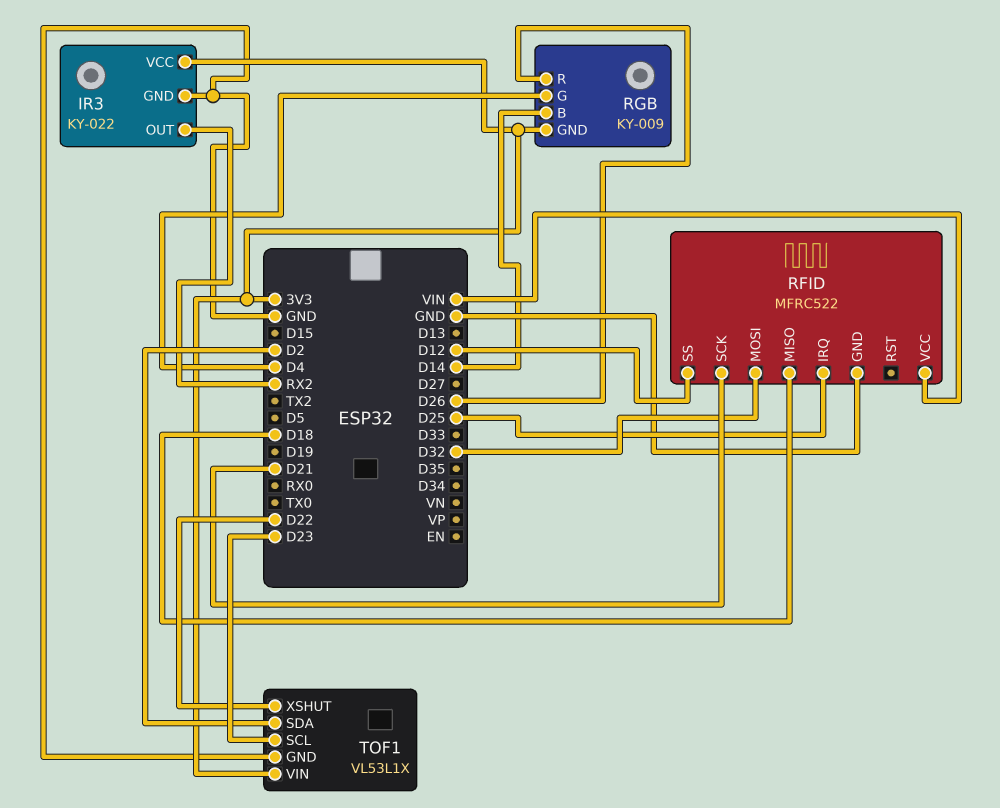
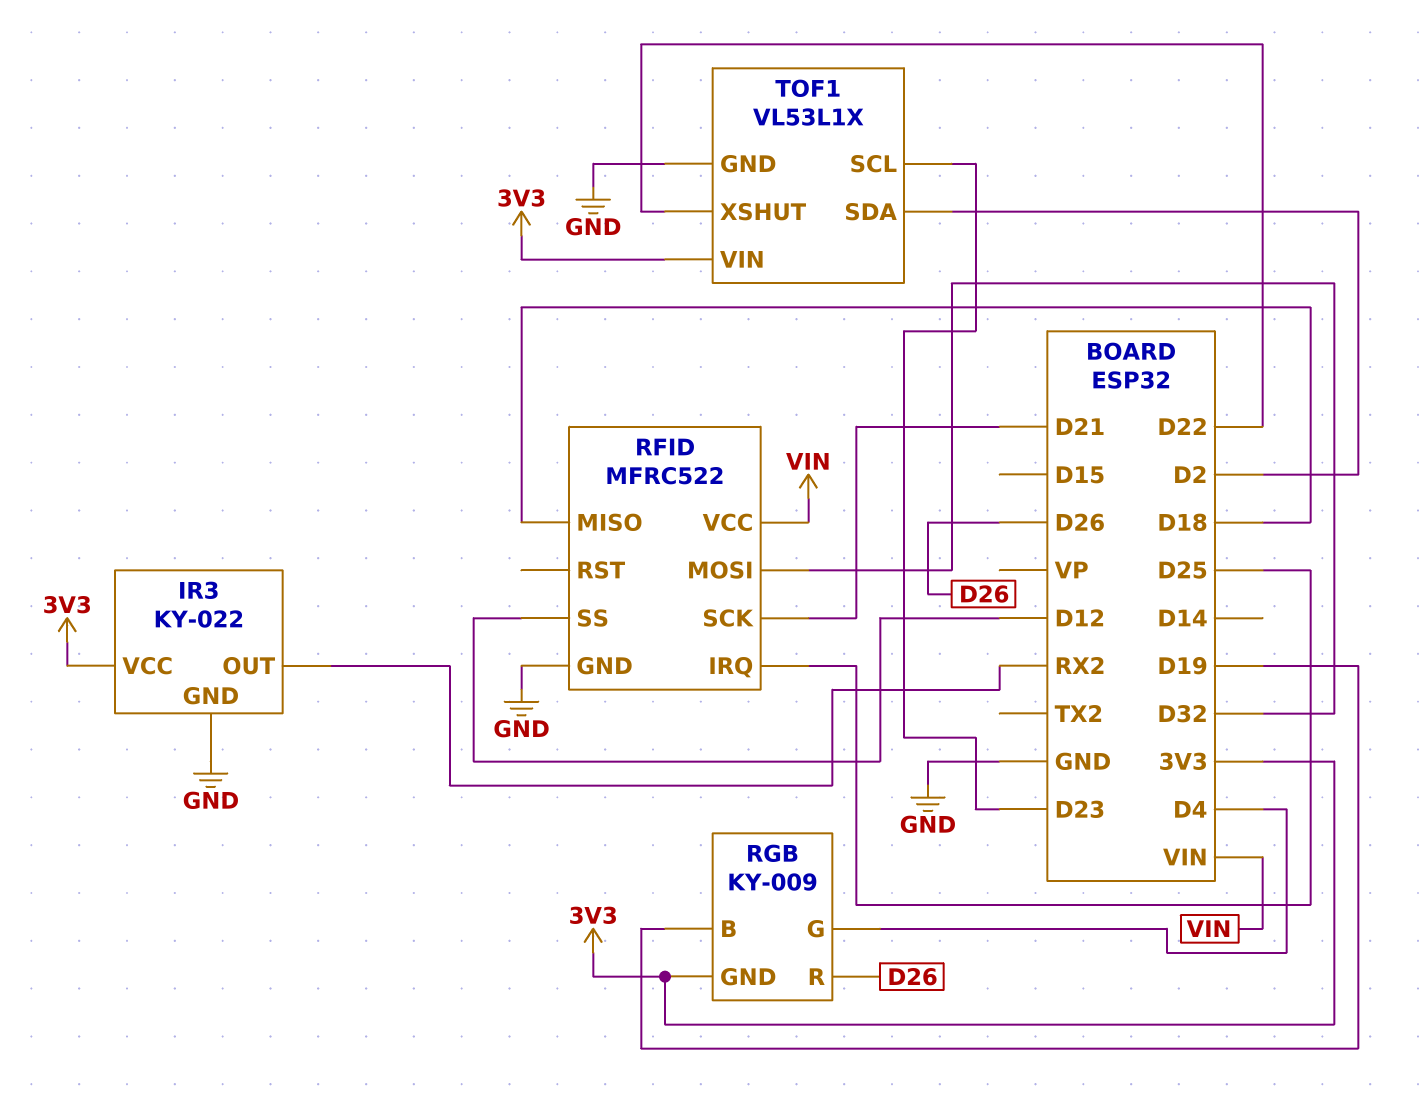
RGB pin B: D14 -> D19

